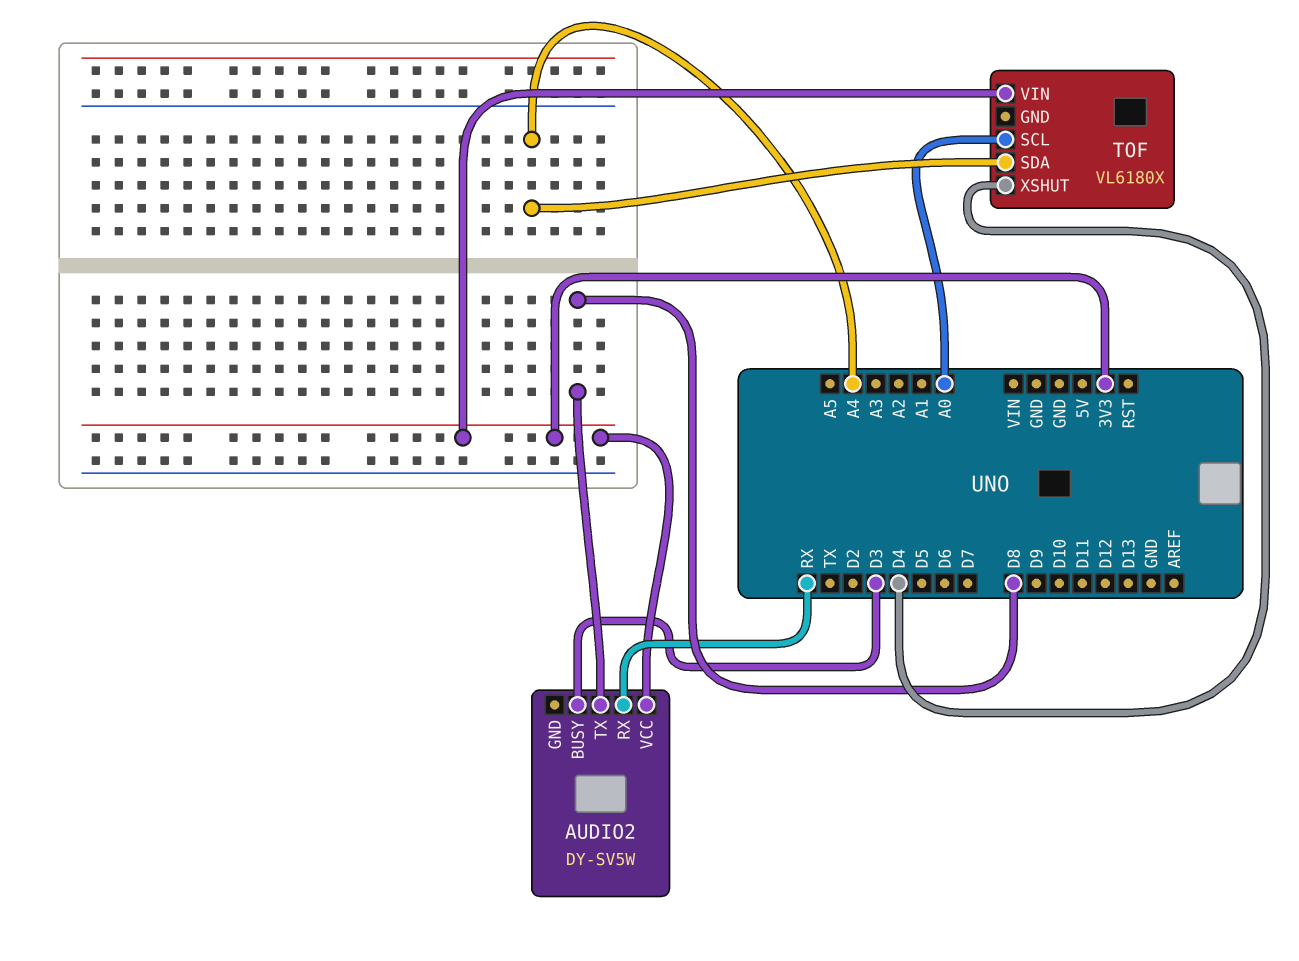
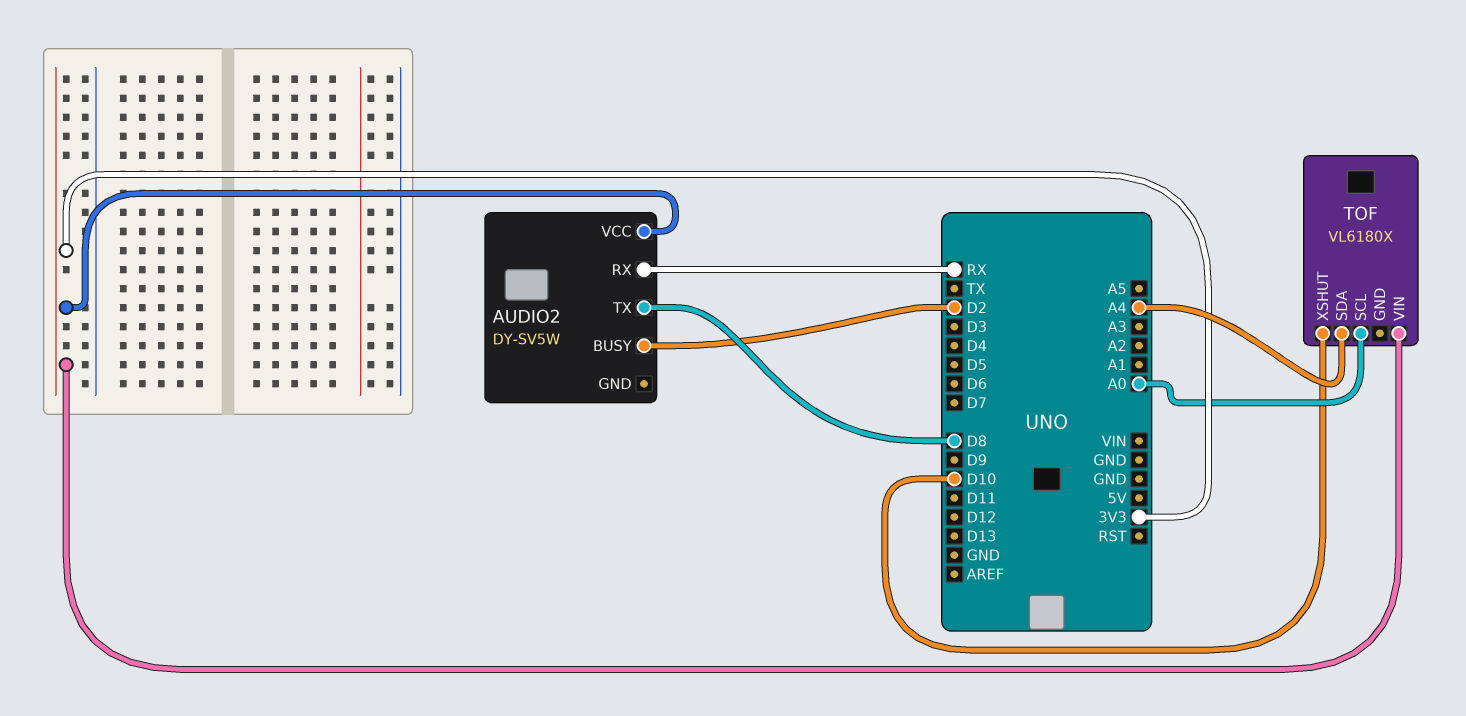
AUDIO2 pin BUSY: D3 -> D2
TOF pin XSHUT: D4 -> D10

